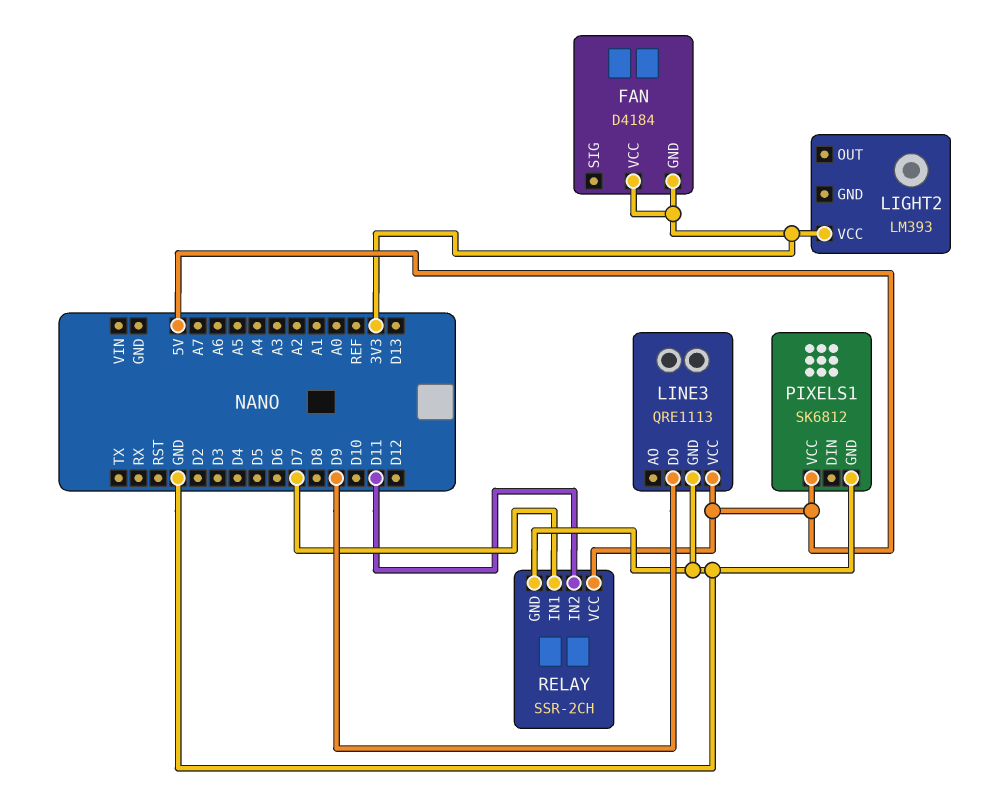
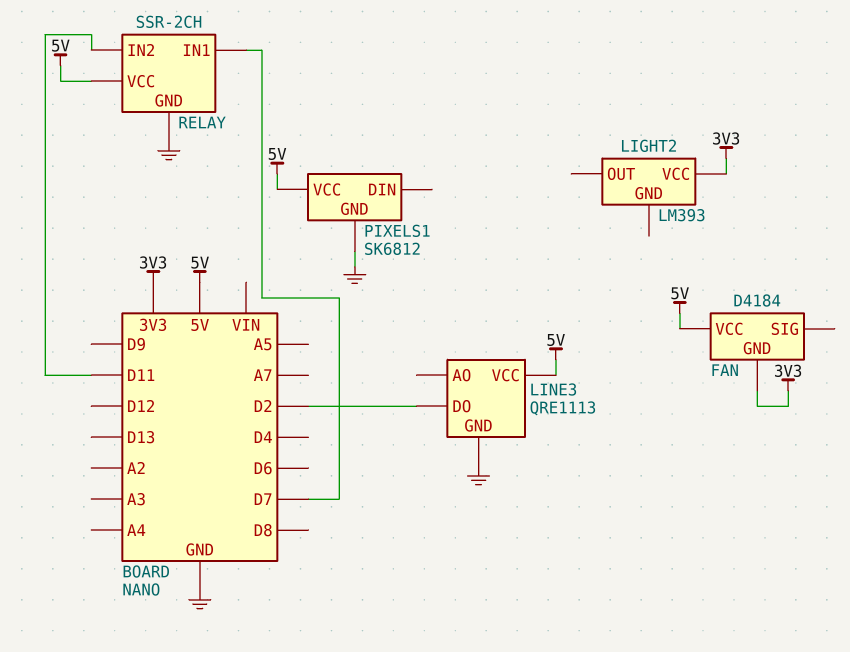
FAN pin VCC: 3V3 -> 5V
LINE3 pin DO: D9 -> D2

